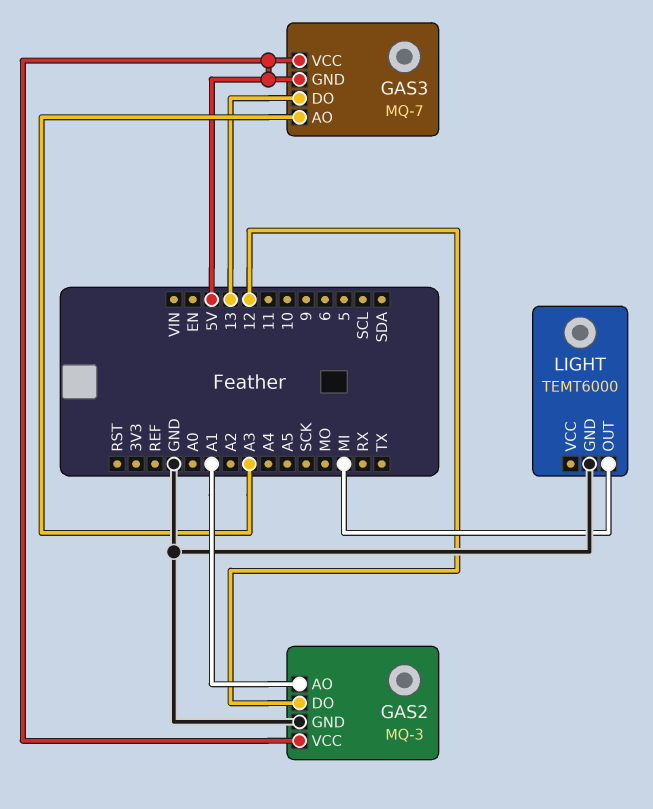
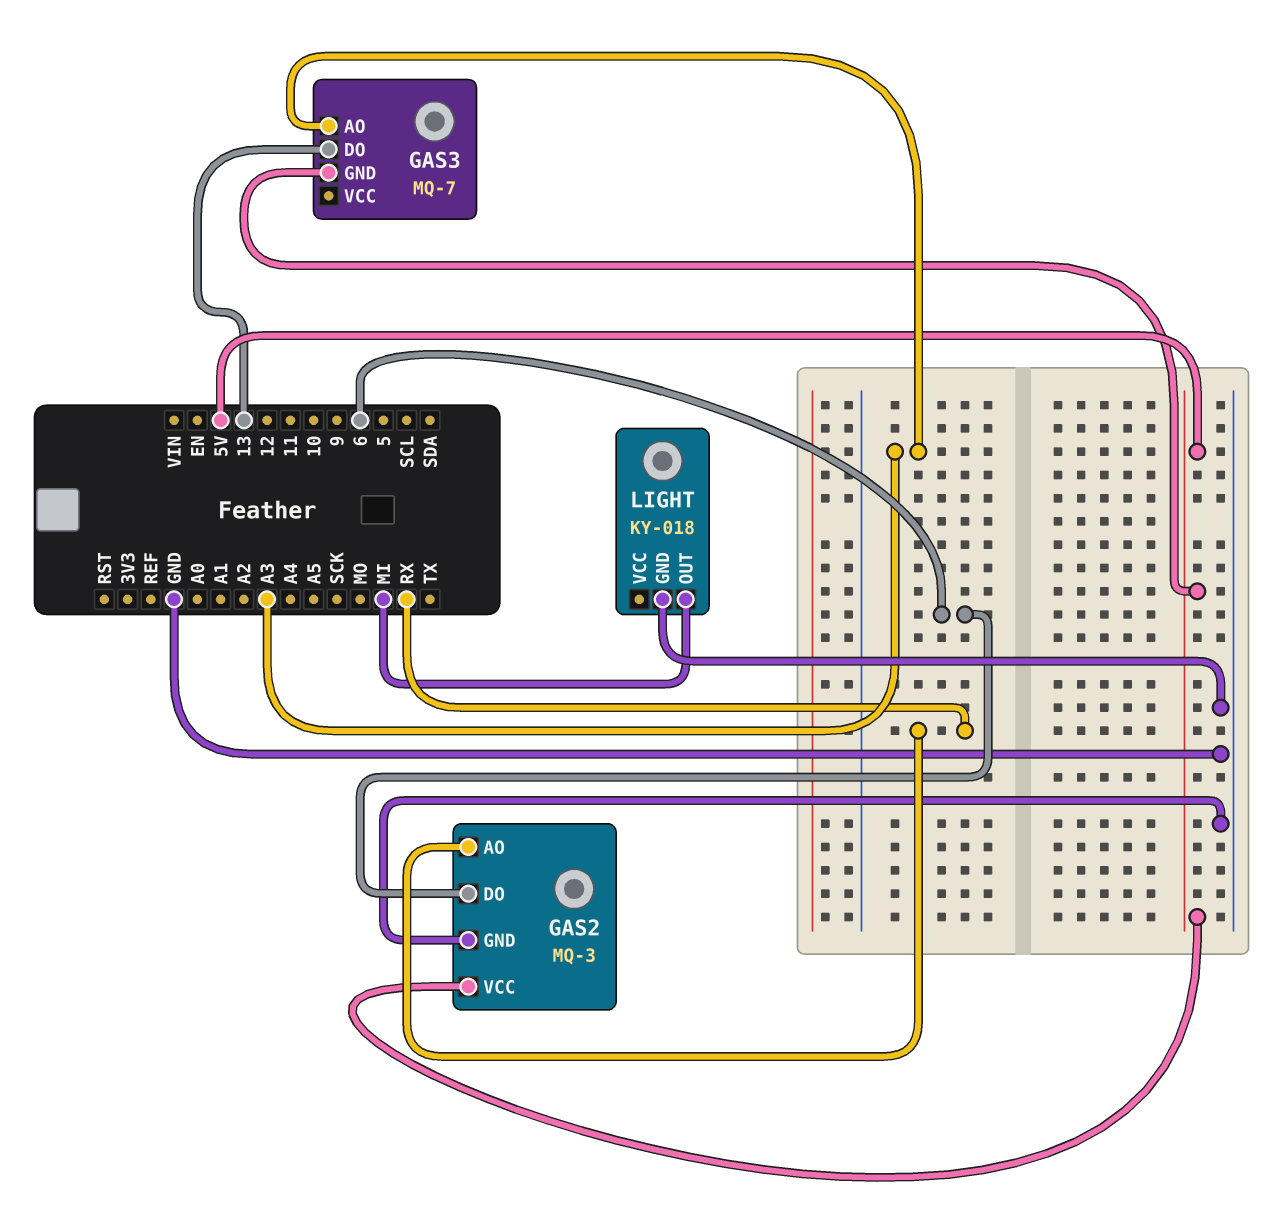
GAS2 pin AO: A1 -> RX
GAS2 pin DO: 12 -> 6
GAS3 pin VCC: 5V -> none
LIGHT: TEMT6000 -> KY-018

